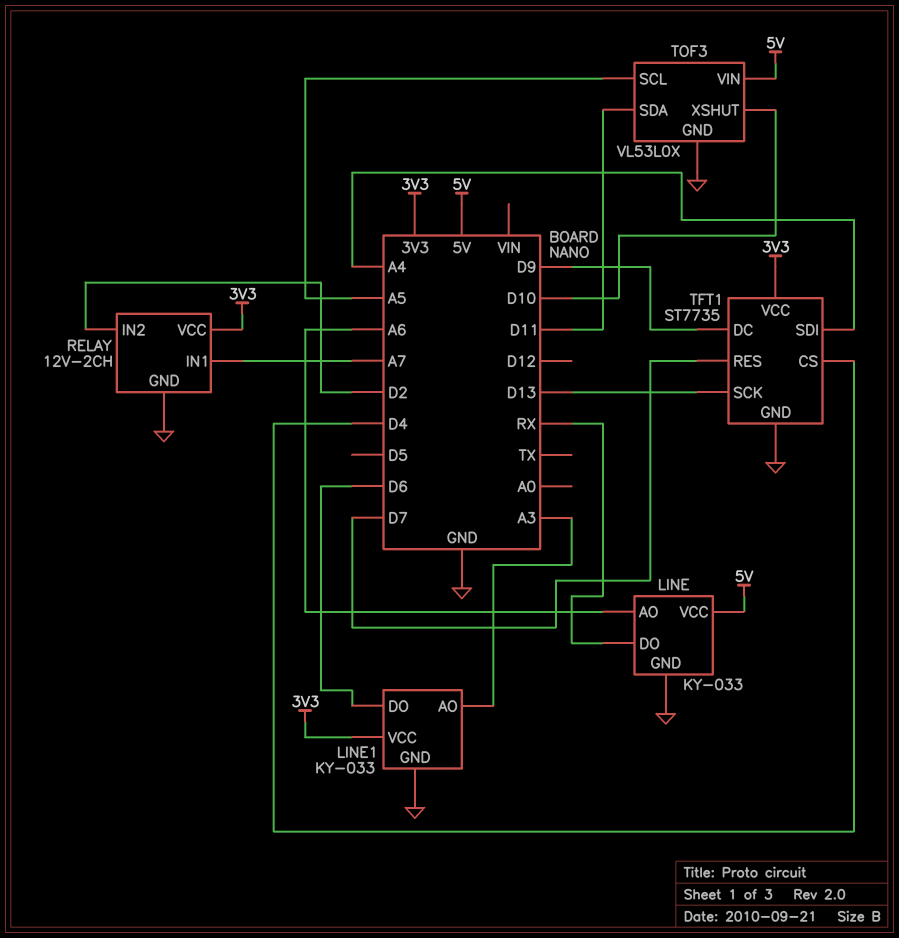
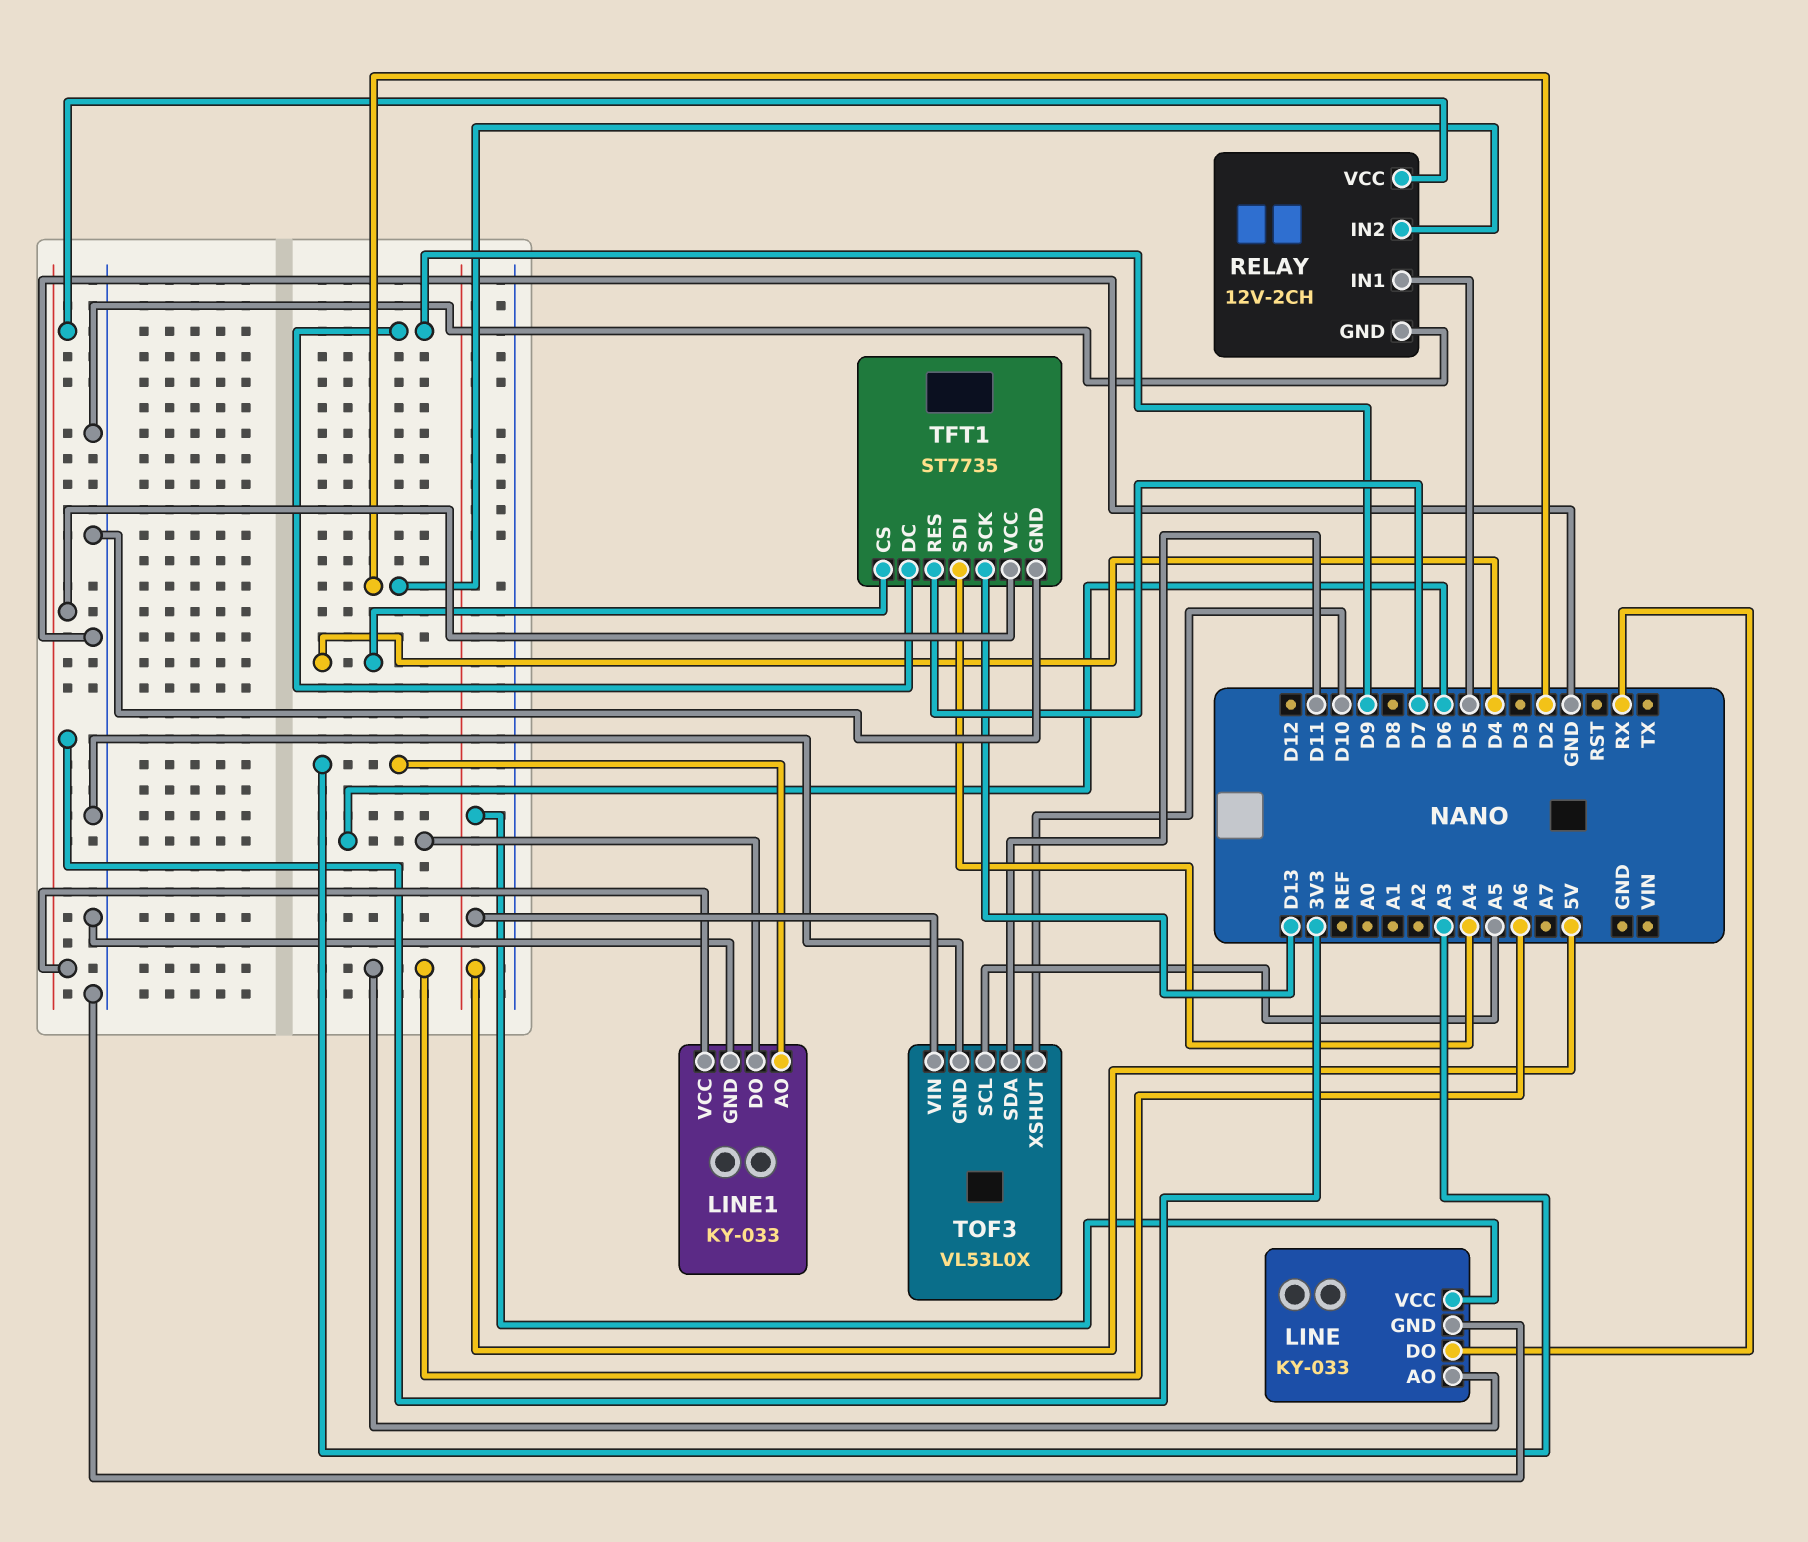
RELAY pin IN1: A7 -> D5

